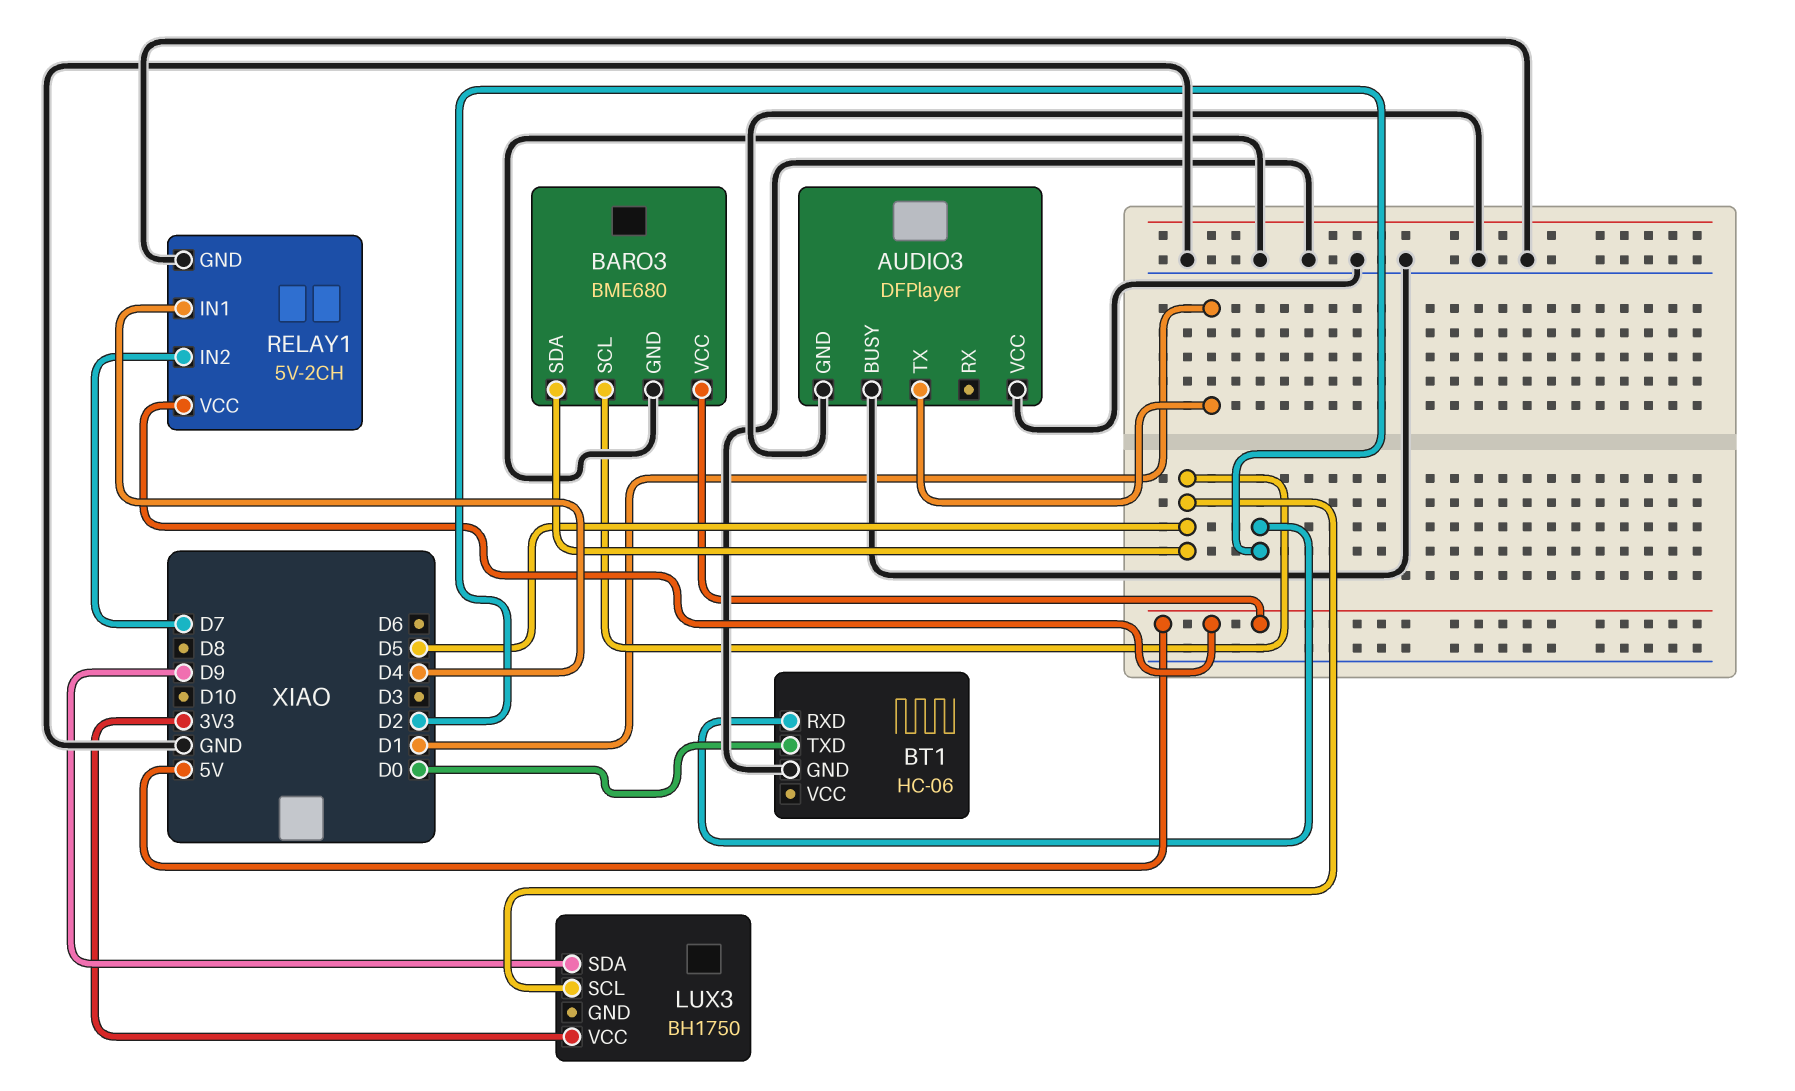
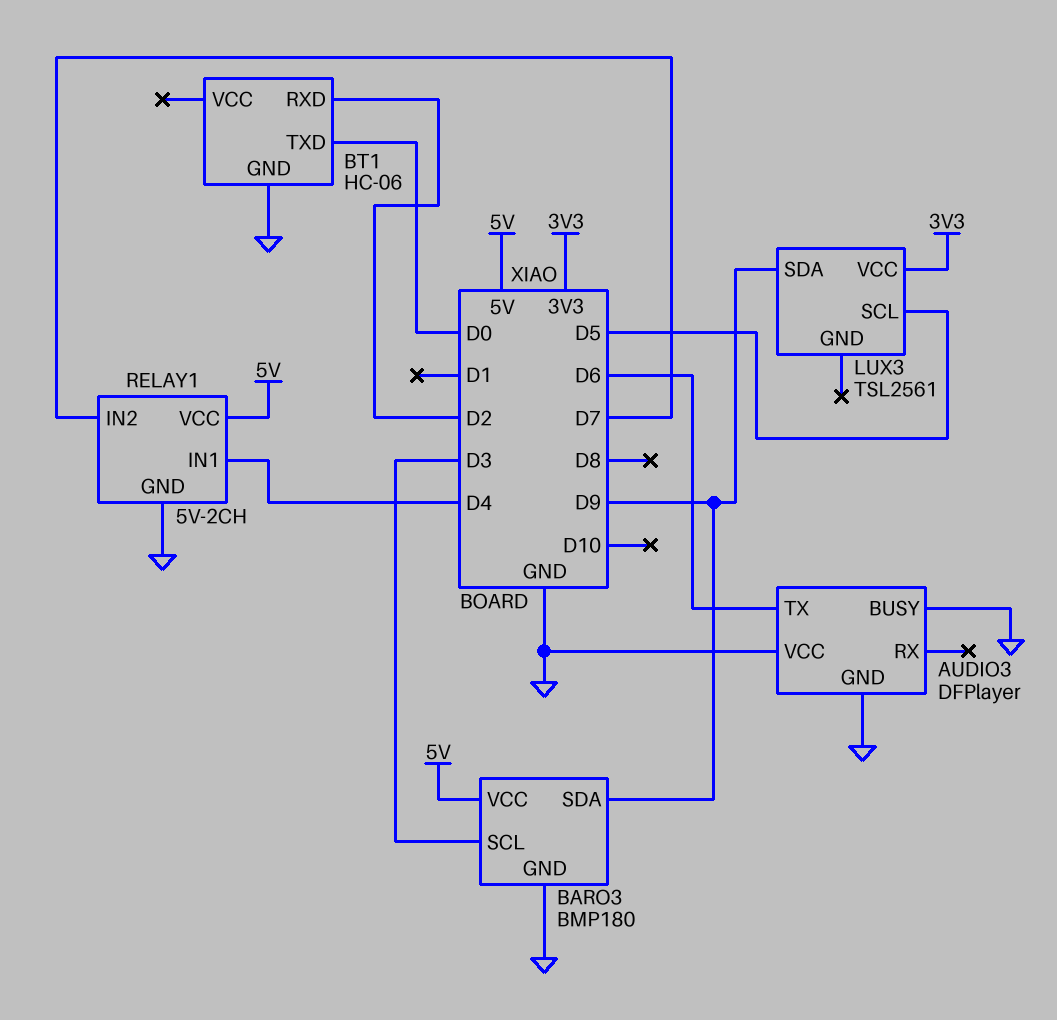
AUDIO3 pin TX: D1 -> D6
BARO3: BME680 -> BMP180
BARO3 pin SCL: D5 -> D3
BARO3 pin SDA: D5 -> D9
LUX3: BH1750 -> TSL2561

